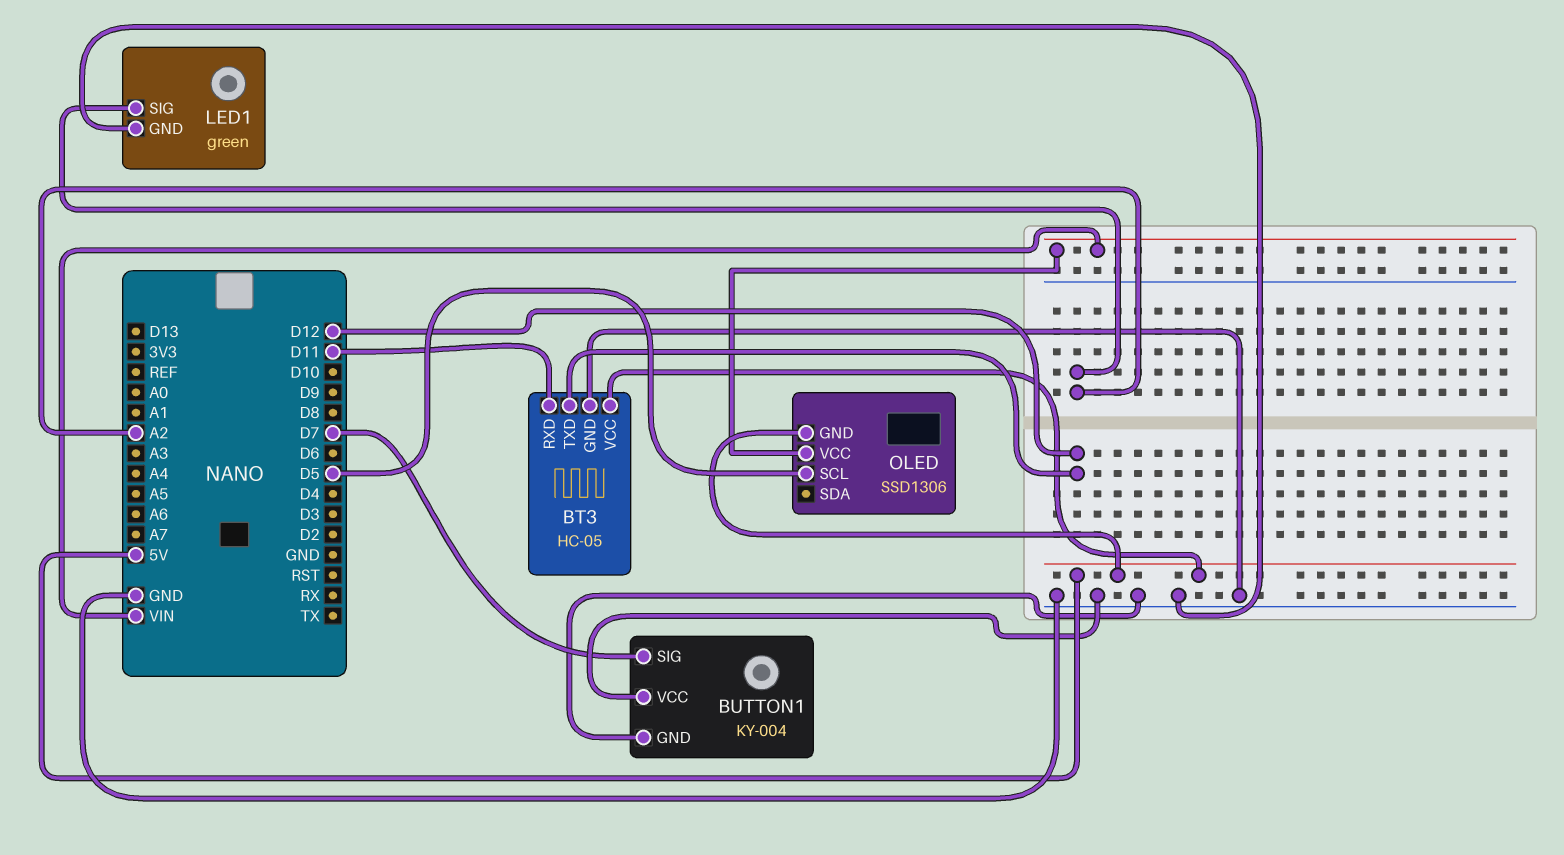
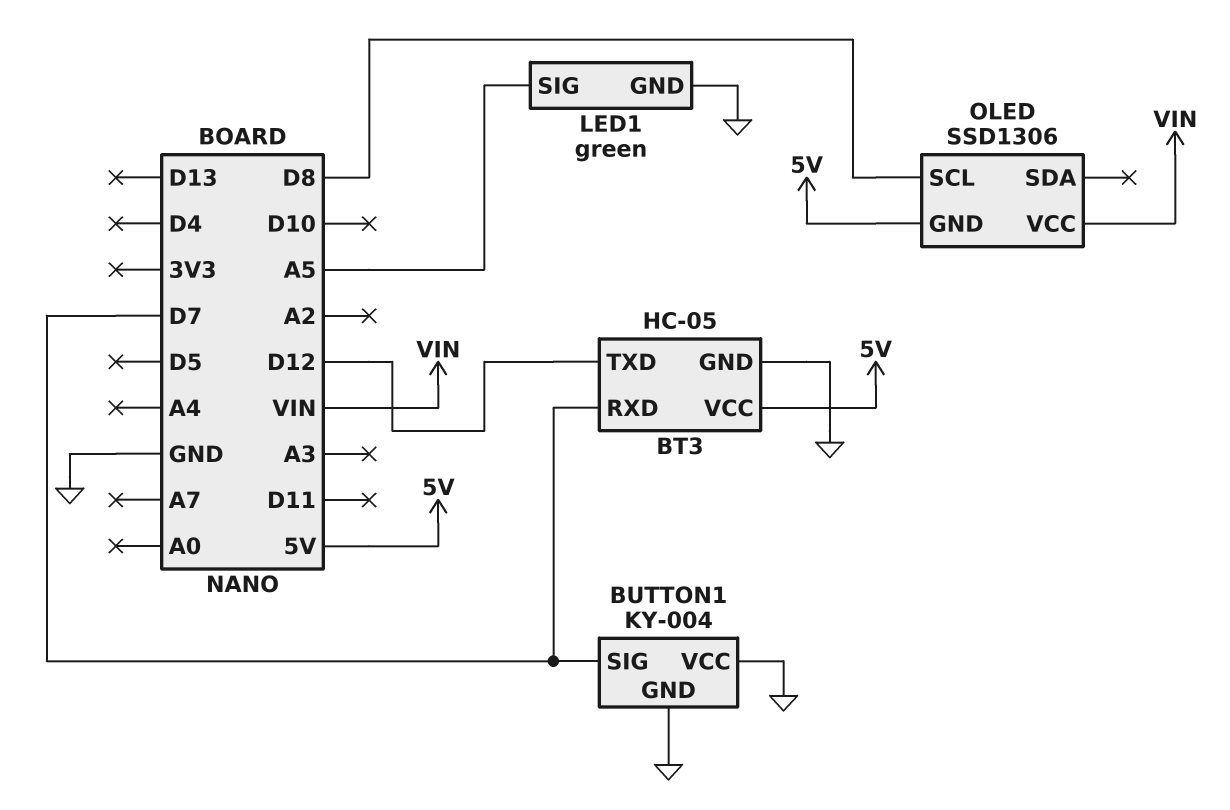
BT3 pin RXD: D11 -> D7
LED1 pin SIG: A2 -> A5
OLED pin SCL: D5 -> D8

